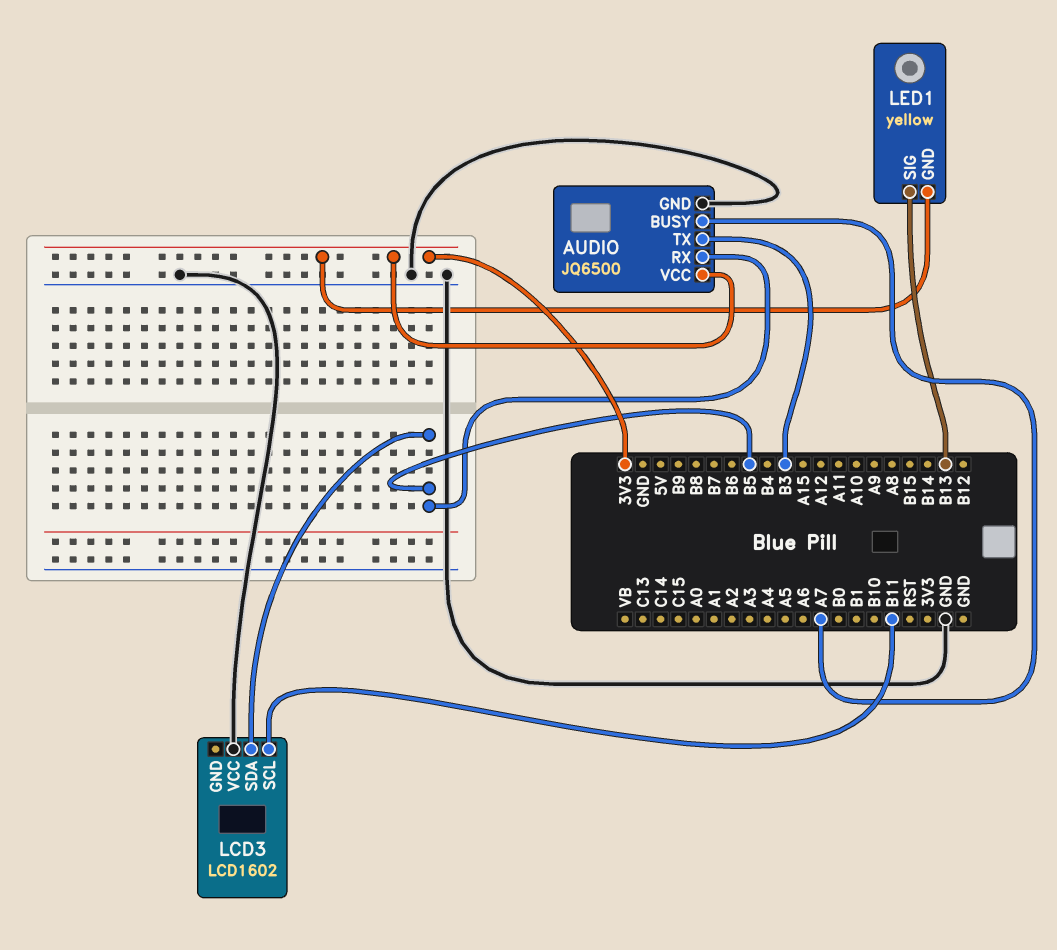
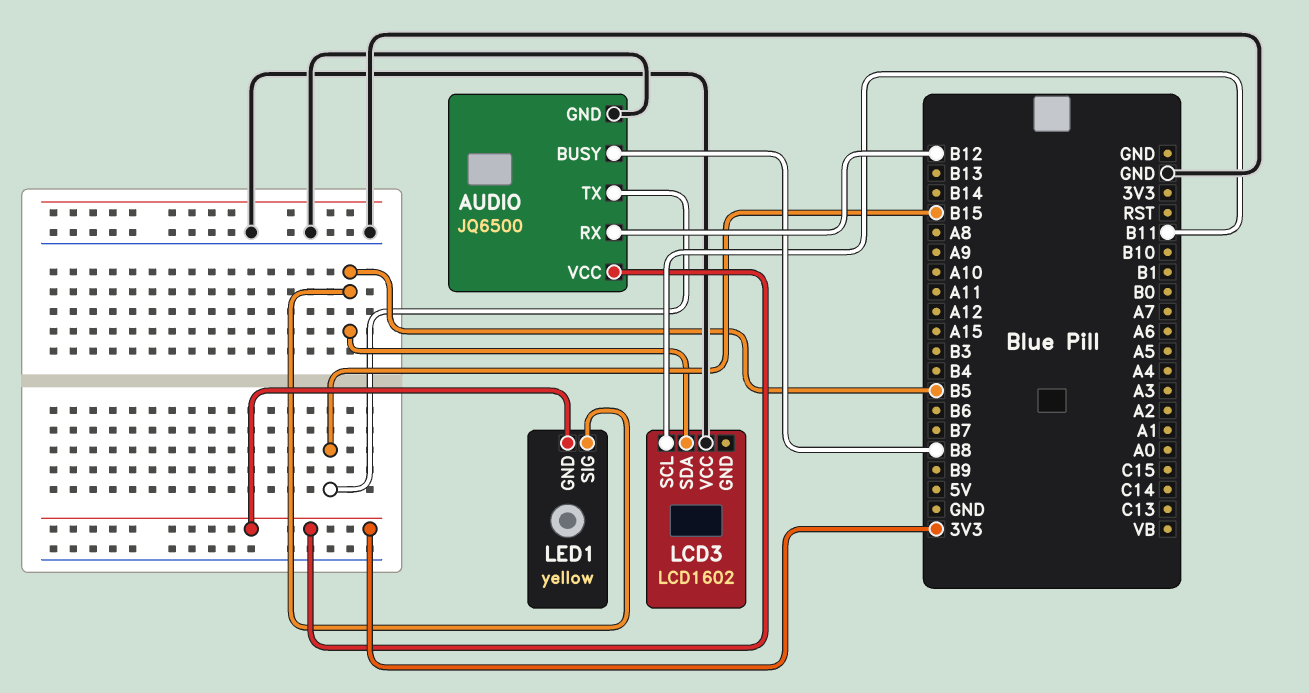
AUDIO pin BUSY: A7 -> B8
AUDIO pin RX: B5 -> B12
AUDIO pin TX: B3 -> B15
LED1 pin SIG: B13 -> B5

